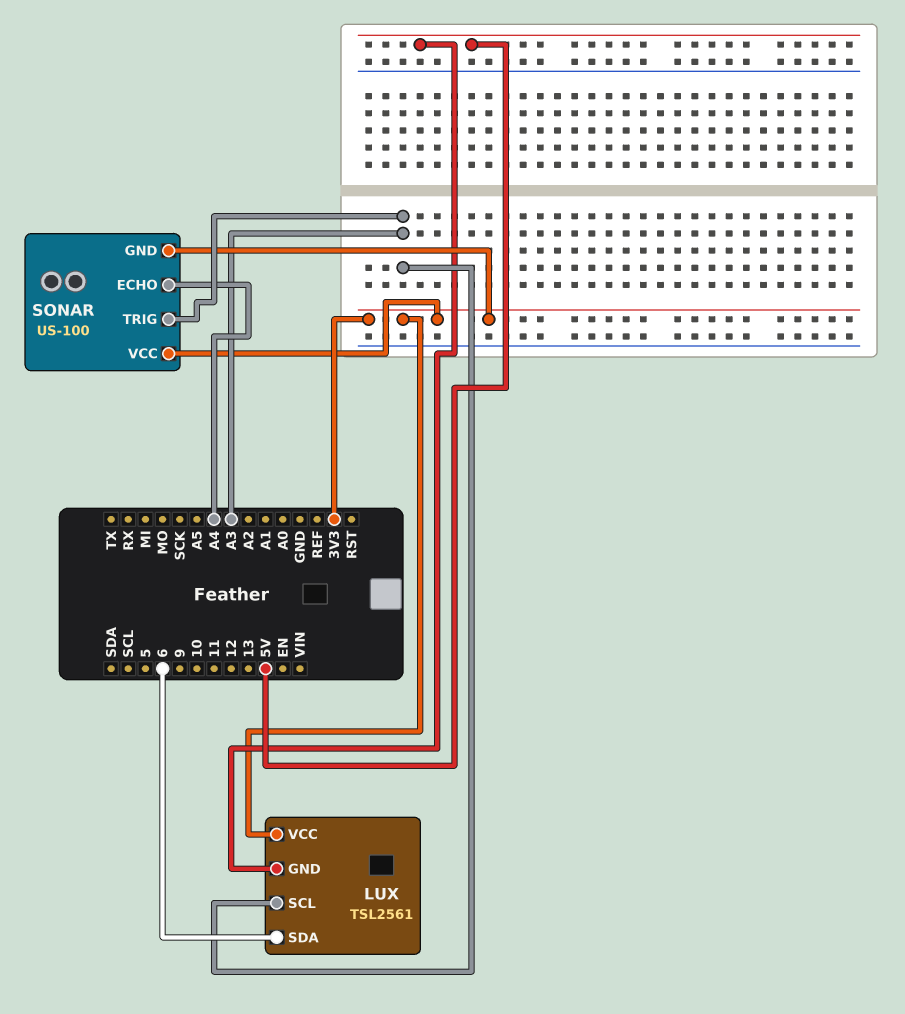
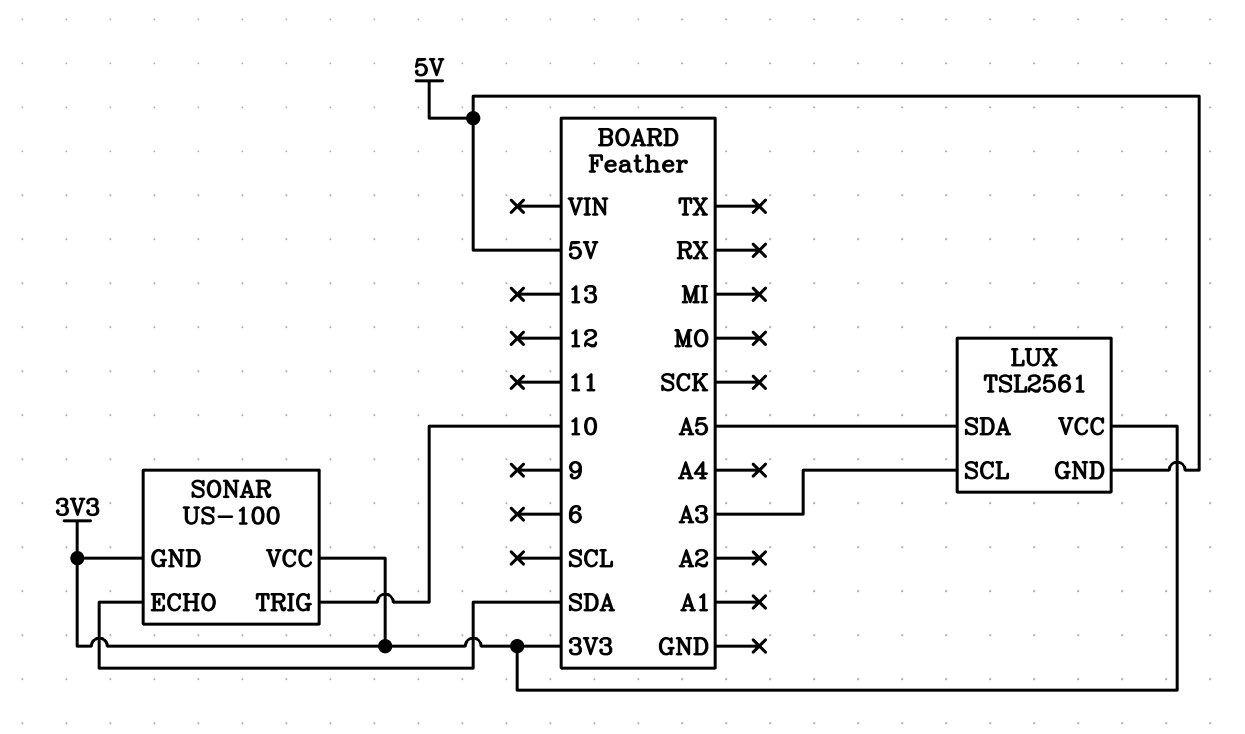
LUX pin SDA: 6 -> A5
SONAR pin ECHO: A4 -> SDA
SONAR pin TRIG: A3 -> 10

